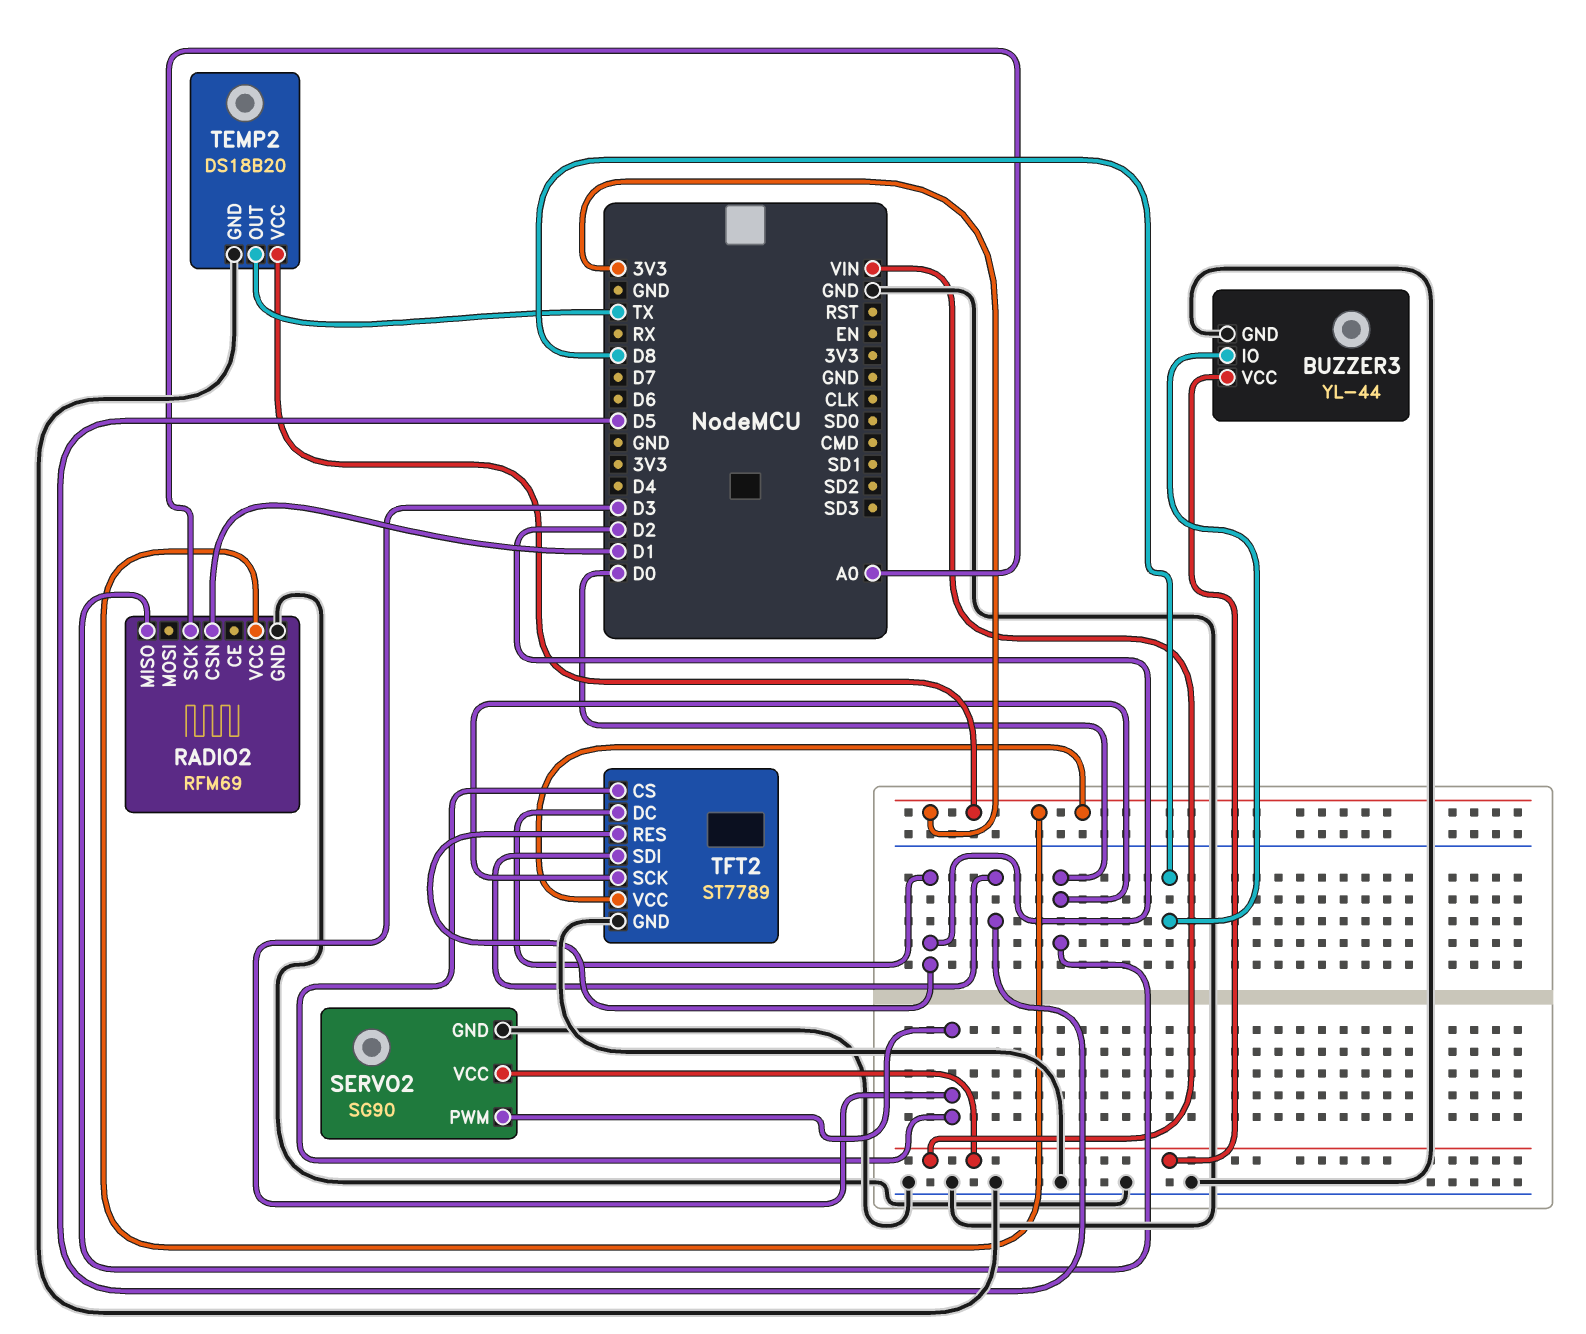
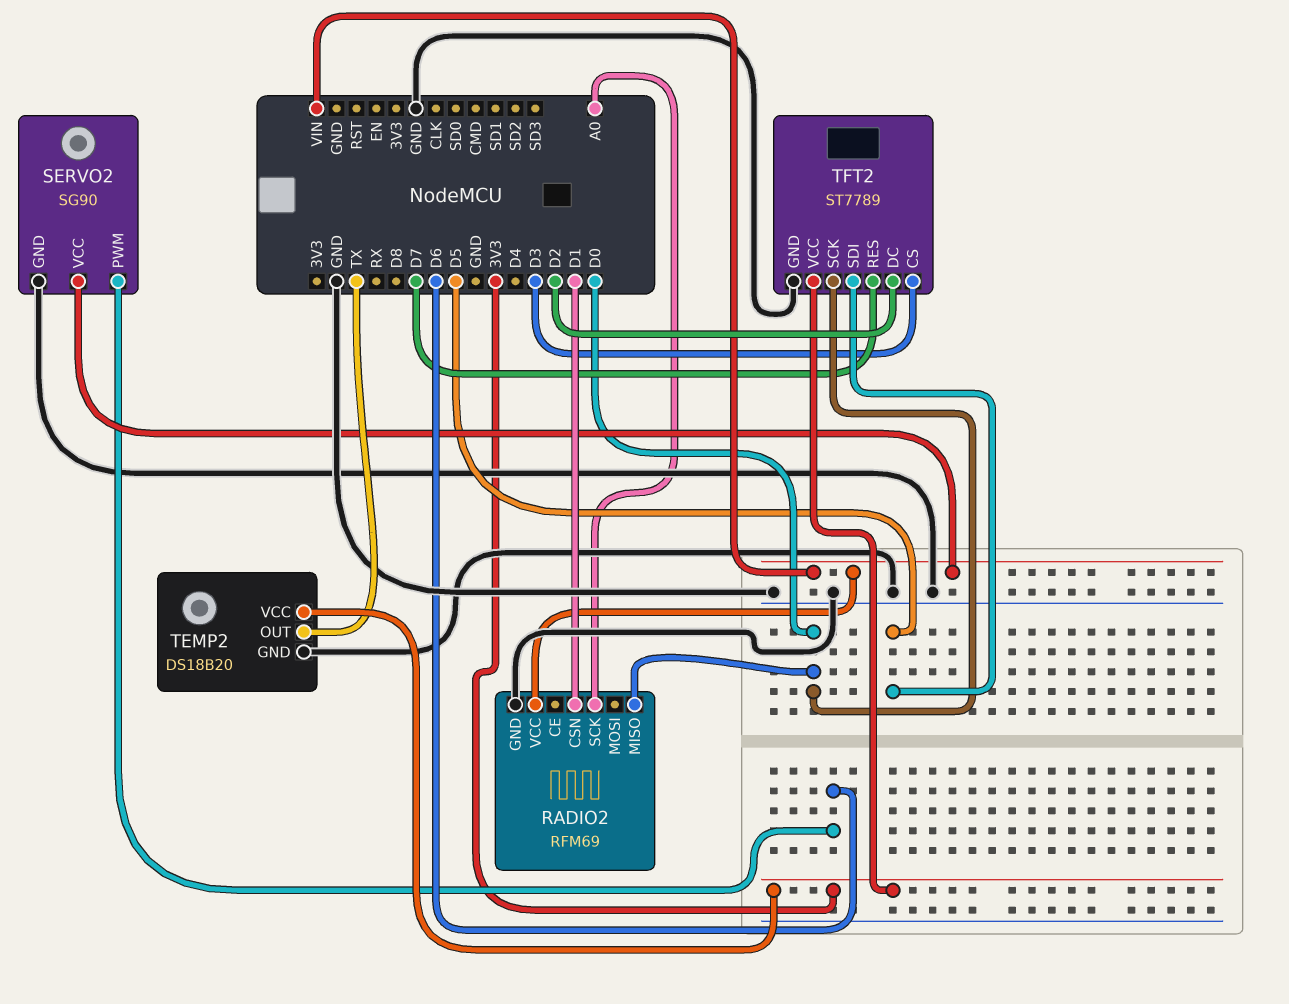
BUZZER3: YL-44 -> none
BUZZER3 pin GND: GND -> none
BUZZER3 pin IO: D8 -> none
BUZZER3 pin VCC: VIN -> none
RADIO2 pin VCC: 3V3 -> VIN
SERVO2 pin PWM: D3 -> D6
TFT2 pin RES: D2 -> D7

